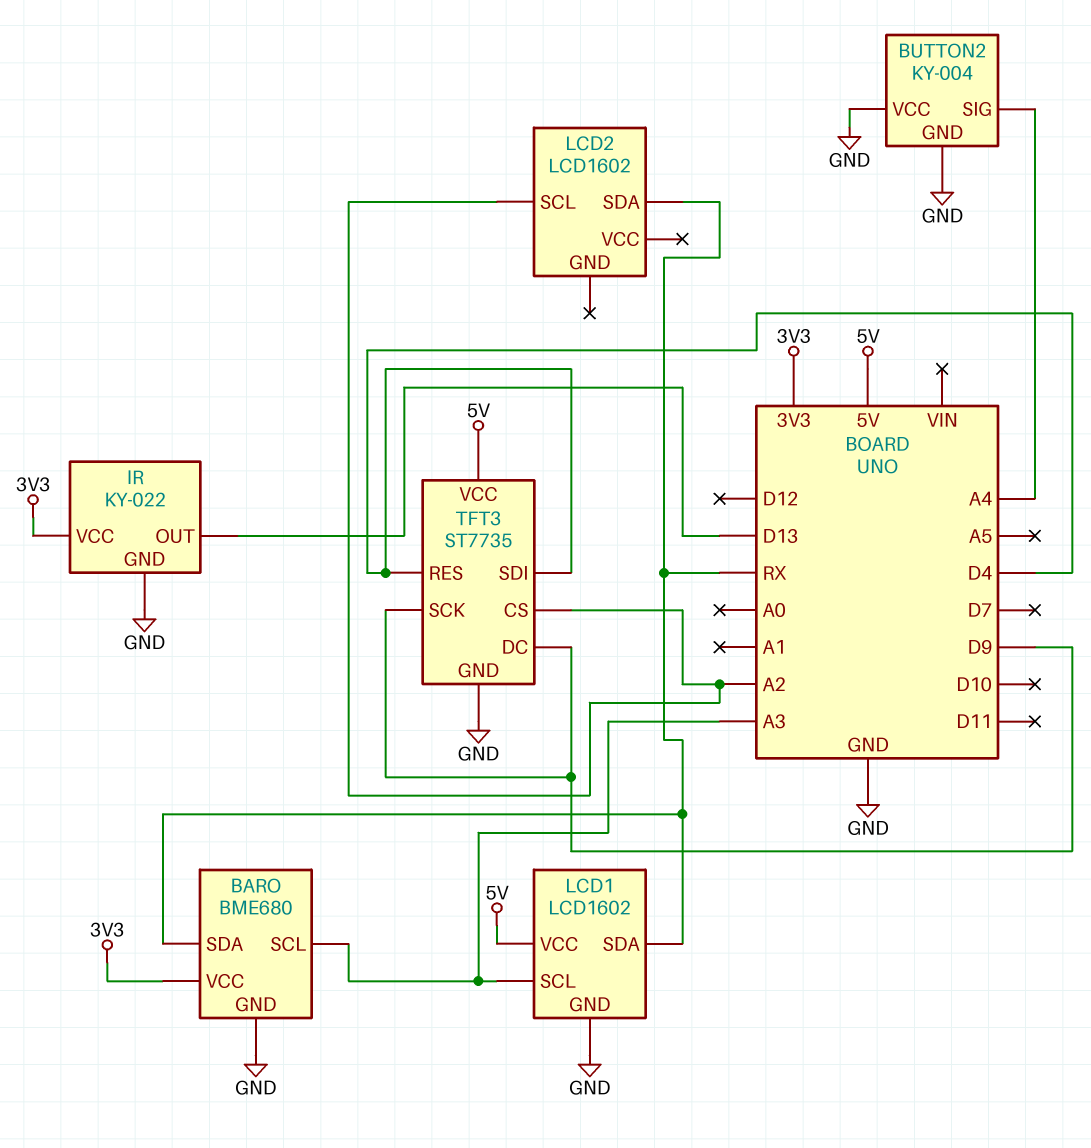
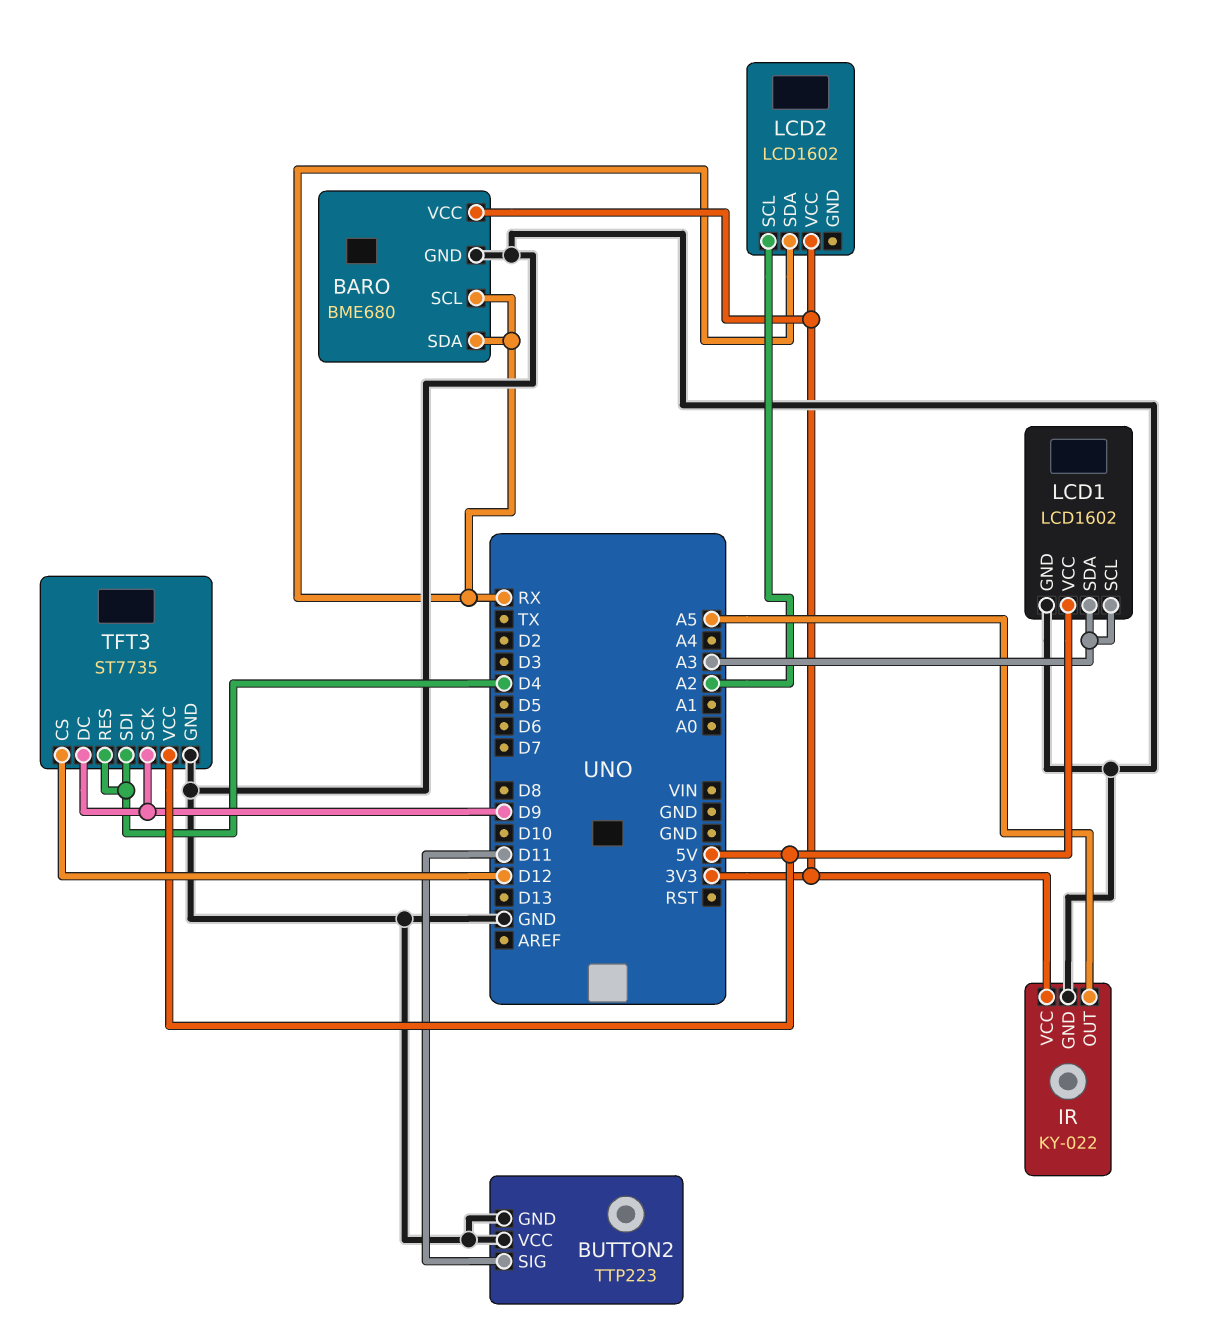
BARO pin SCL: A3 -> RX
BUTTON2: KY-004 -> TTP223
BUTTON2 pin SIG: A4 -> D11
IR pin OUT: D13 -> A5
LCD1 pin SDA: RX -> A3
LCD2 pin VCC: none -> 3V3
TFT3 pin CS: A2 -> D12

